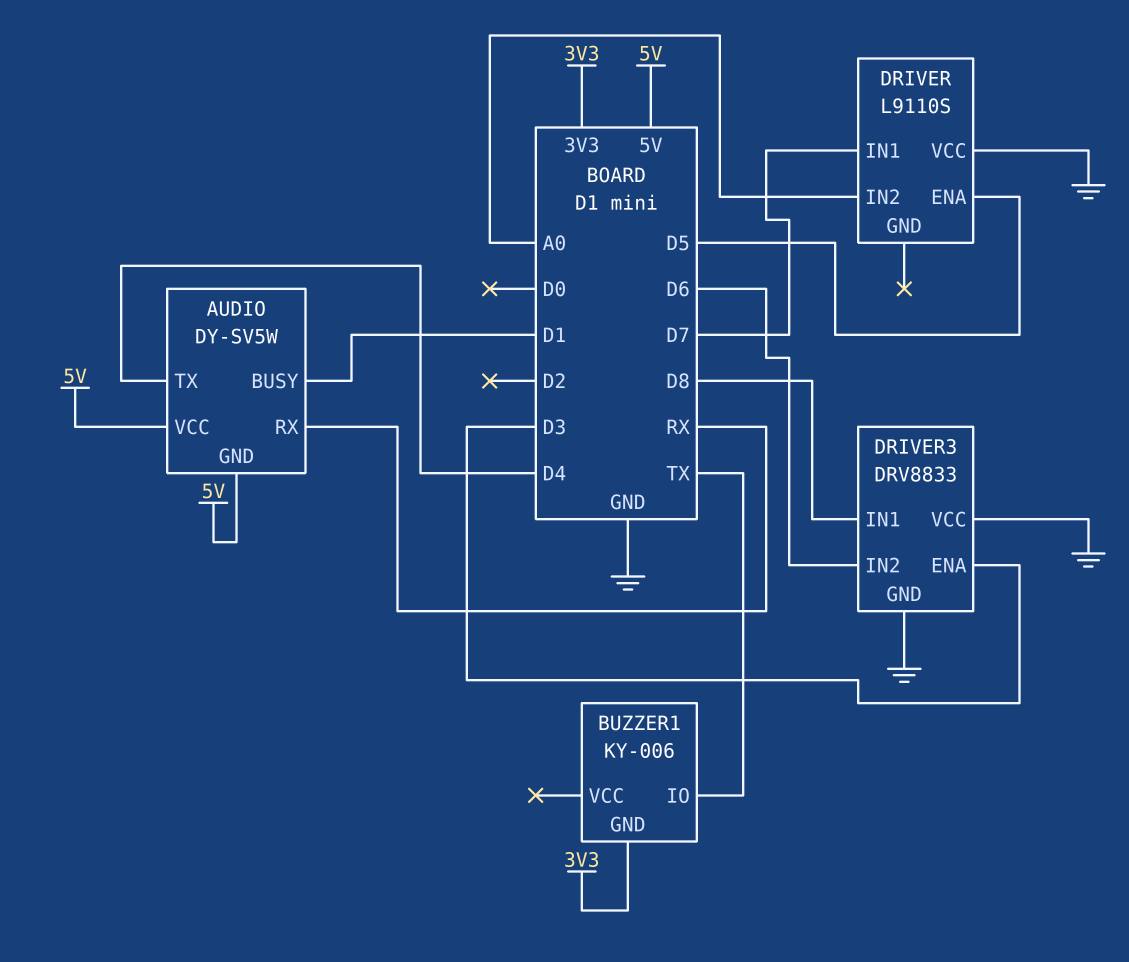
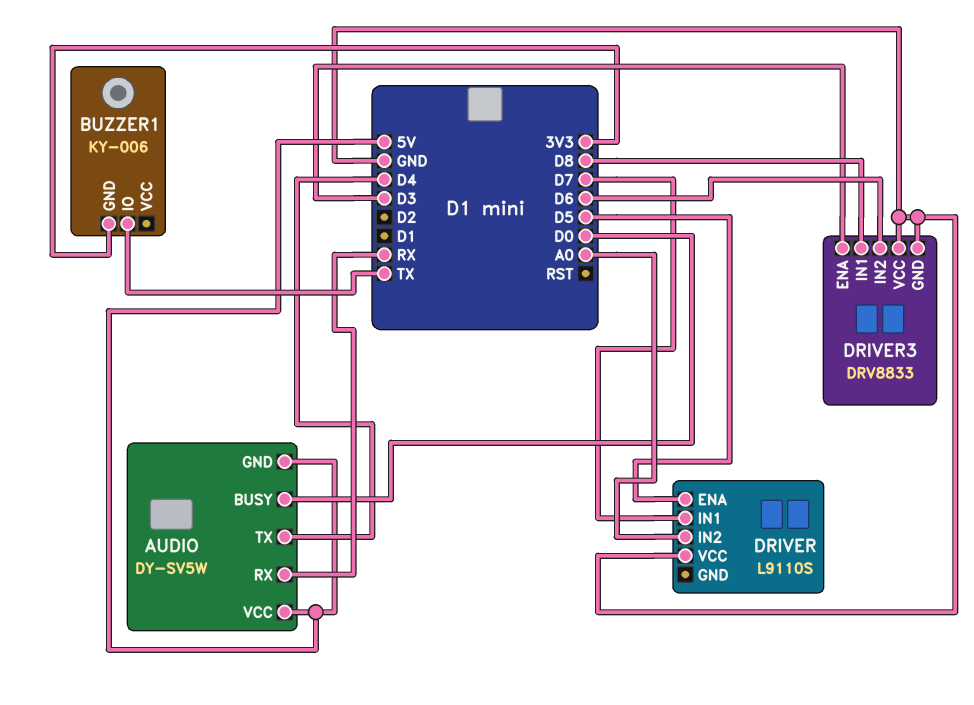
AUDIO pin BUSY: D1 -> D0

